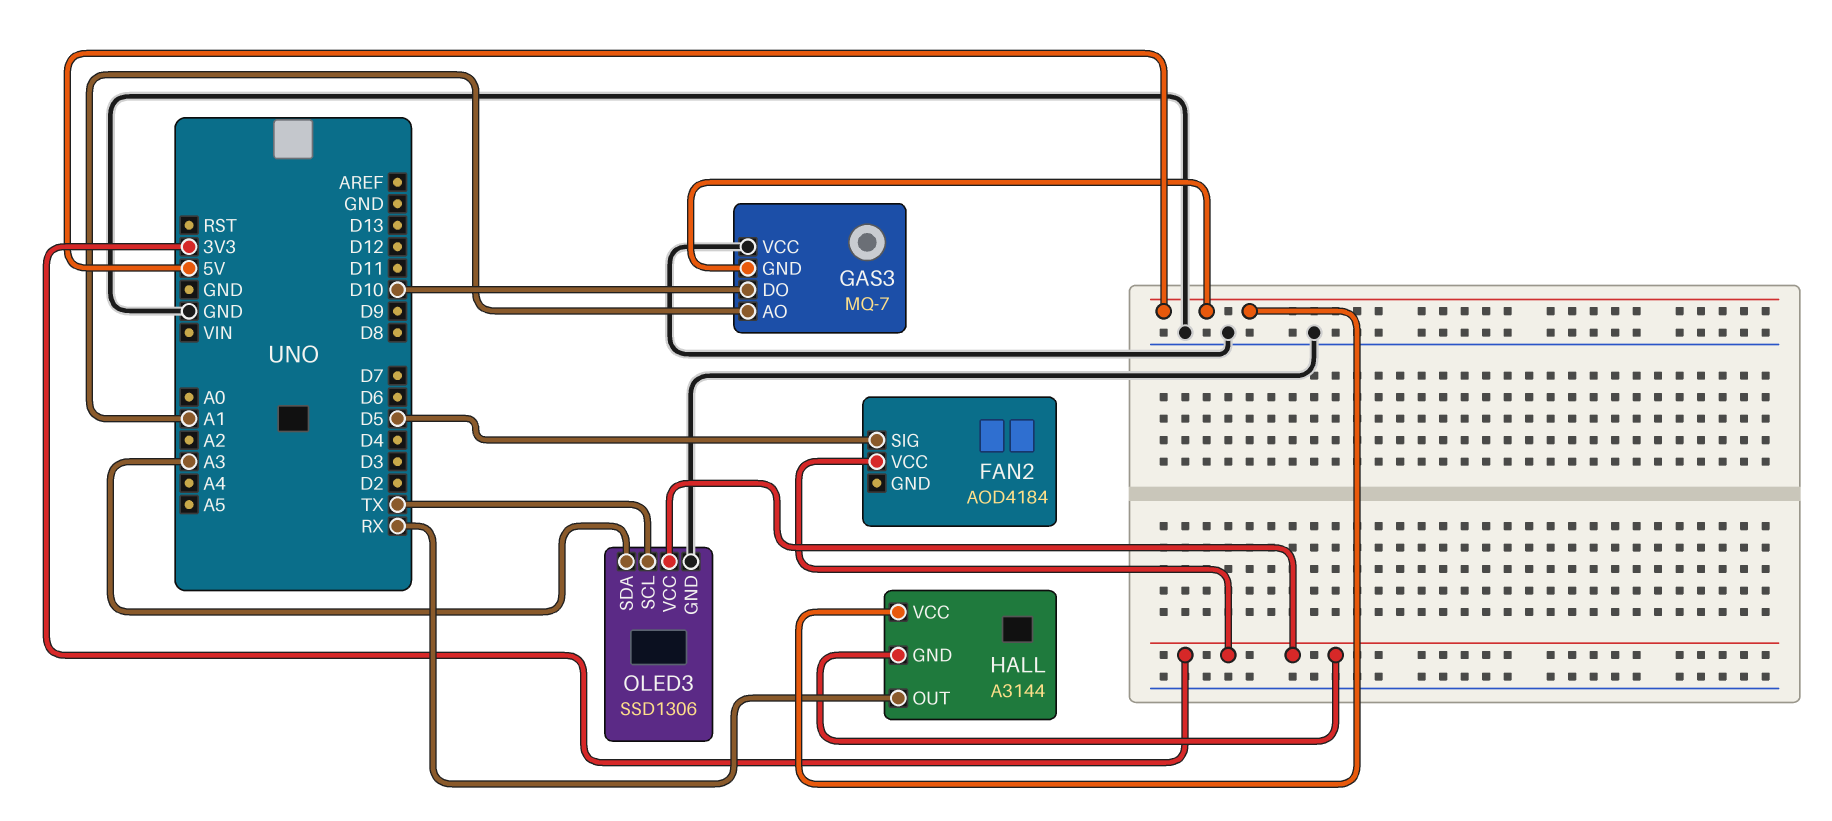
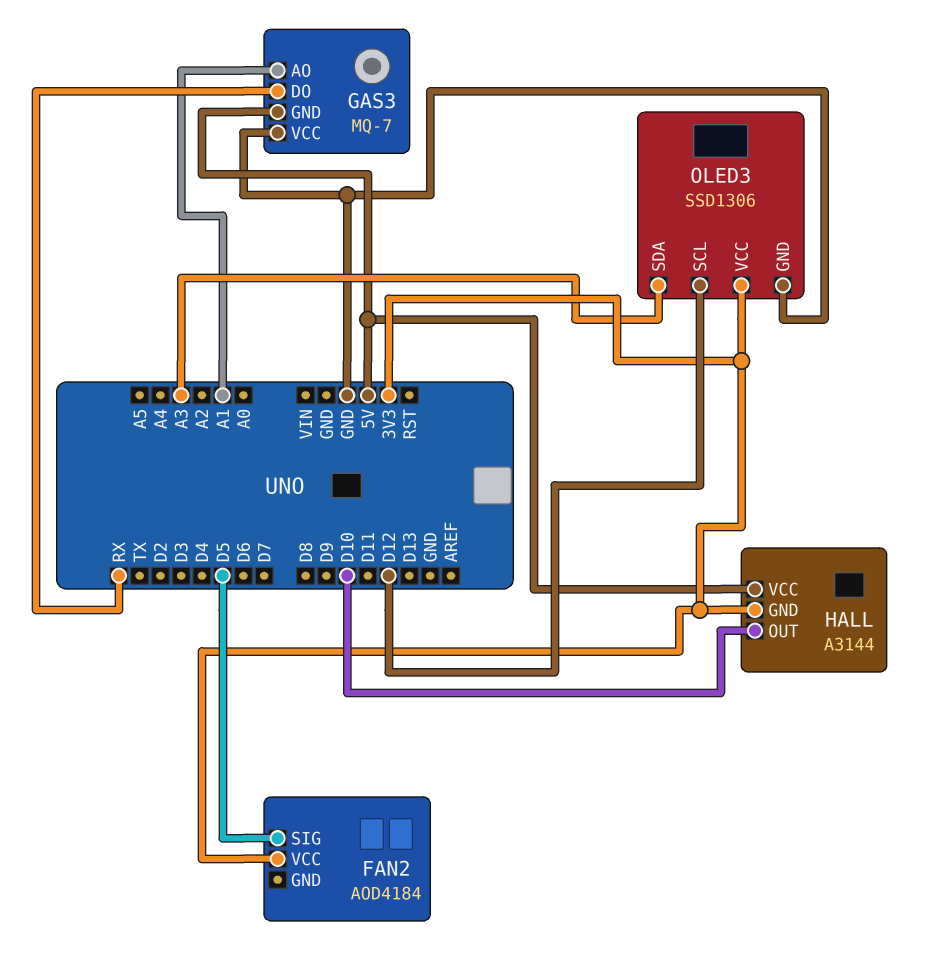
GAS3 pin DO: D10 -> RX
HALL pin OUT: RX -> D10
OLED3 pin SCL: TX -> D12

